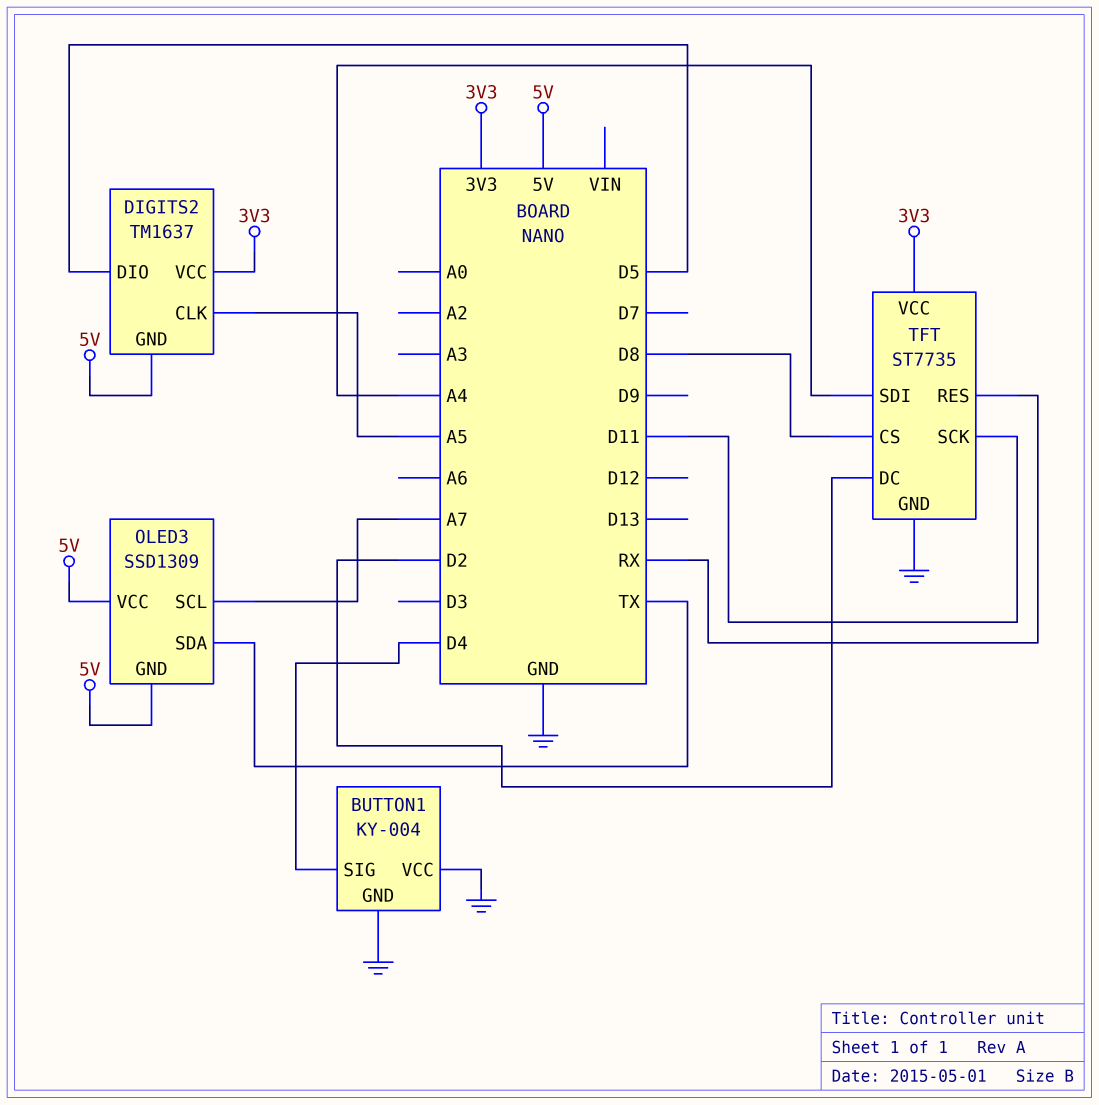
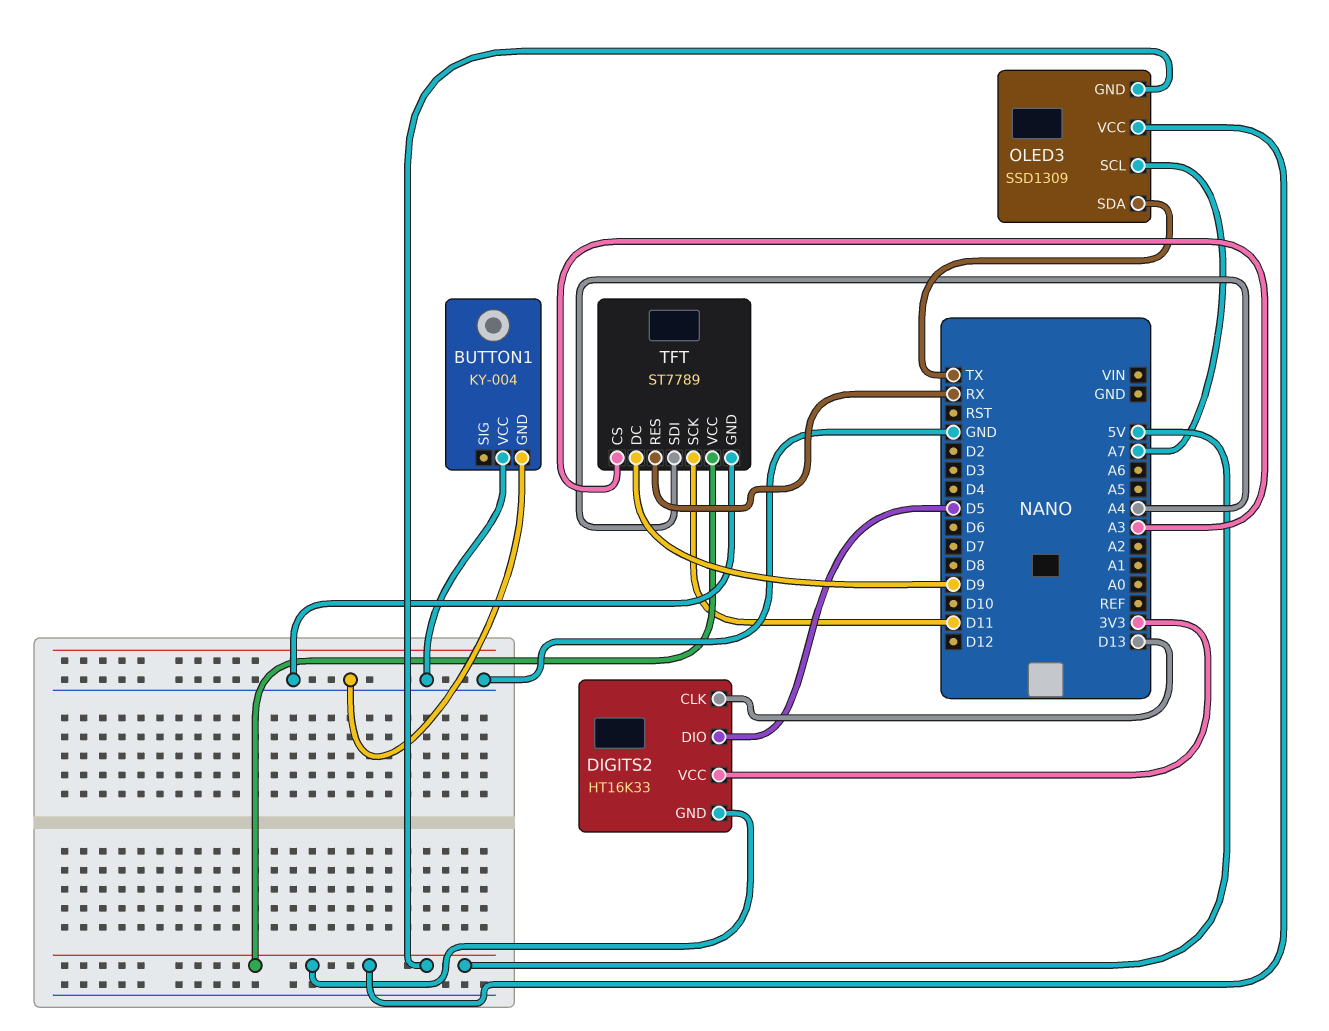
BUTTON1 pin SIG: D4 -> none
DIGITS2: TM1637 -> HT16K33
DIGITS2 pin CLK: A5 -> D13
TFT: ST7735 -> ST7789
TFT pin CS: D8 -> A3
TFT pin DC: D2 -> D9
TFT pin VCC: 3V3 -> 5V

